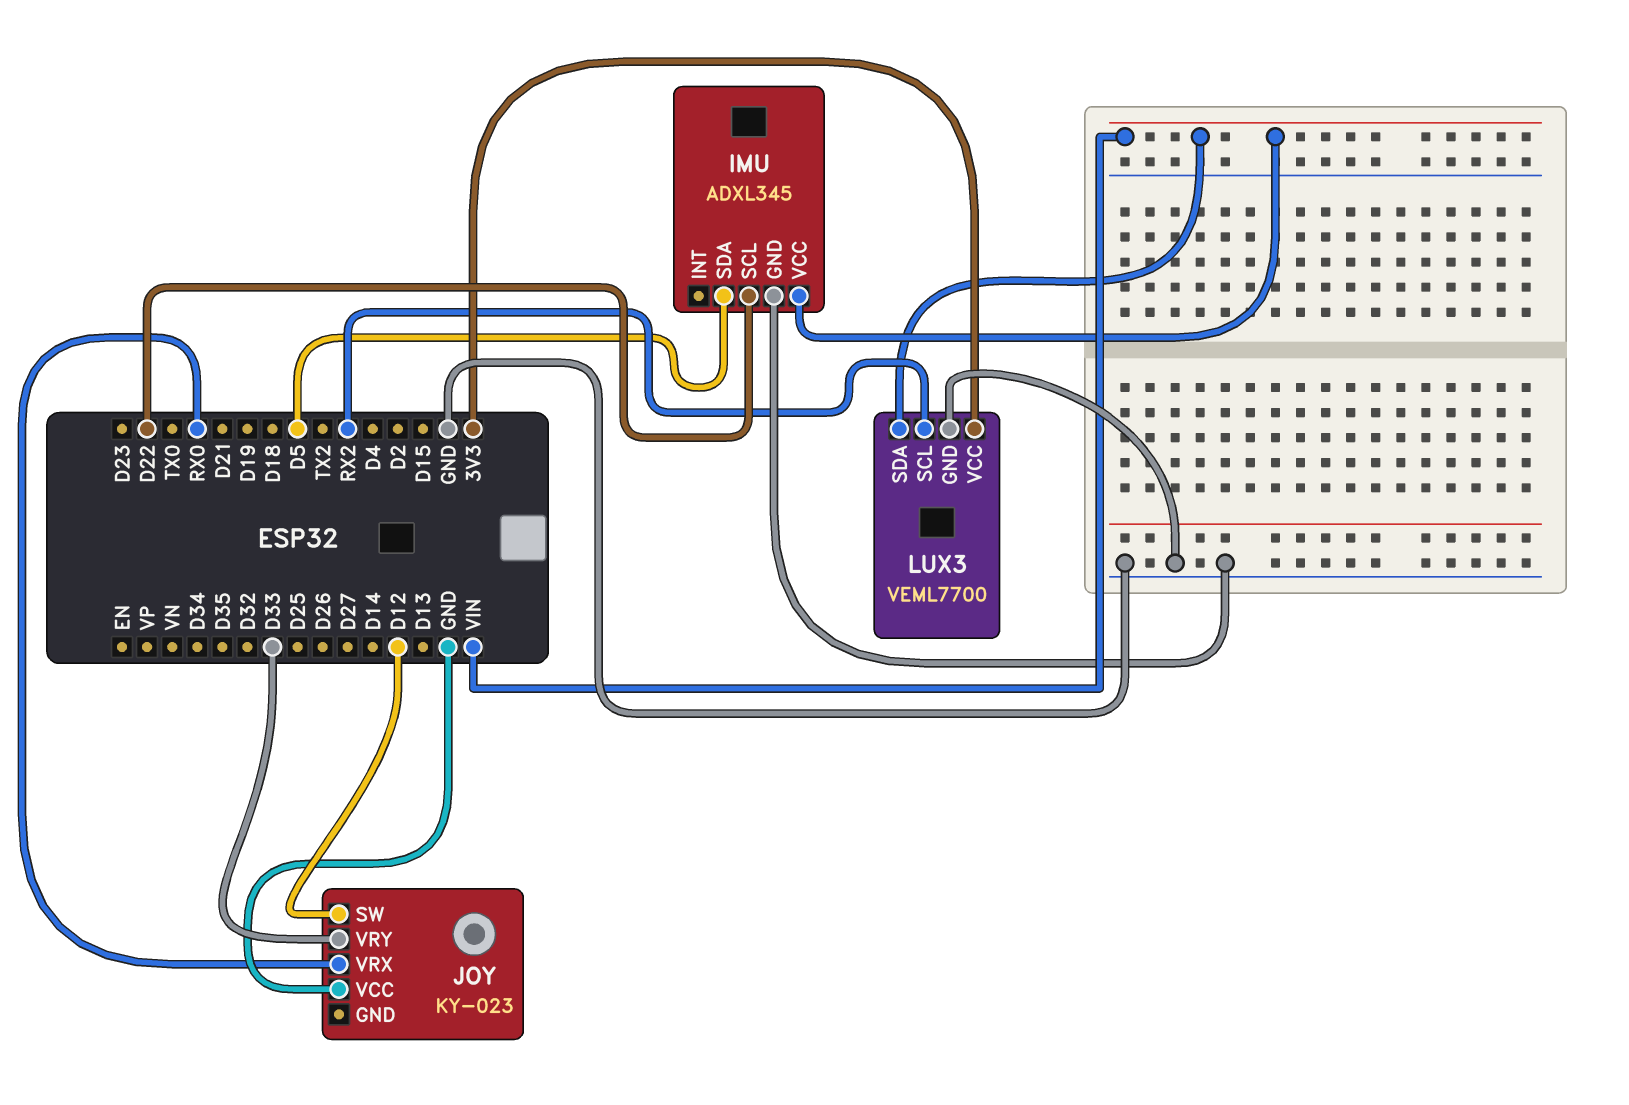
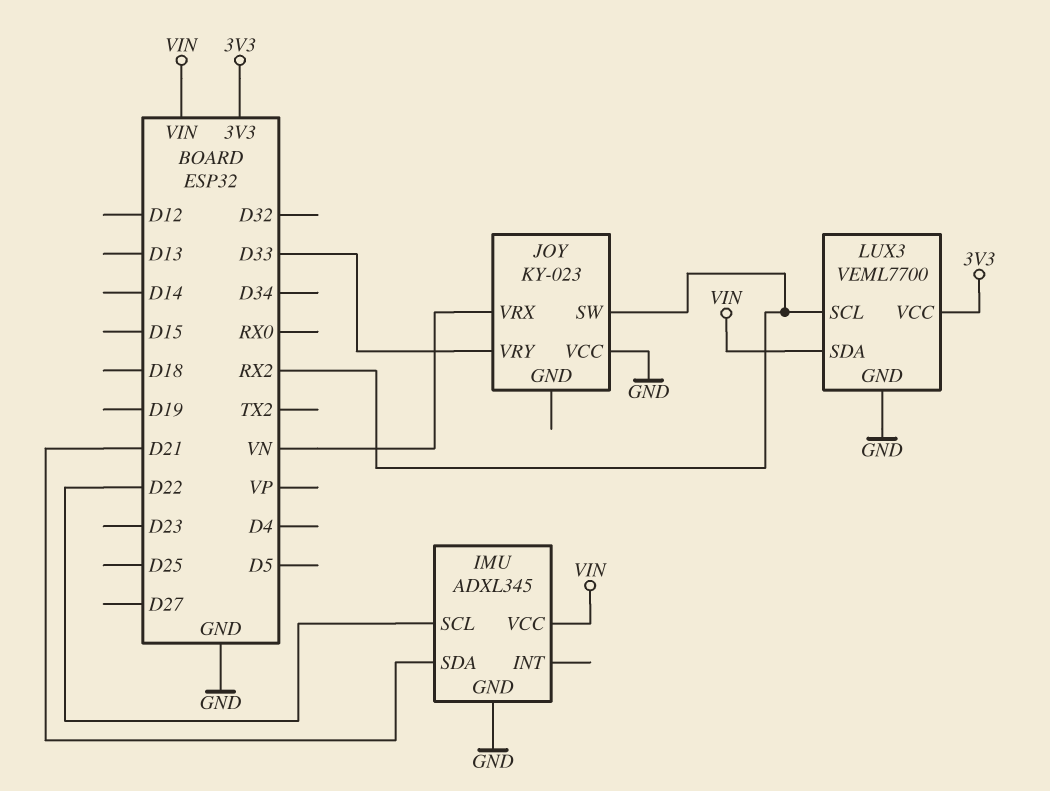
IMU pin SDA: D5 -> D21
JOY pin SW: D12 -> RX2
JOY pin VRX: RX0 -> VN

